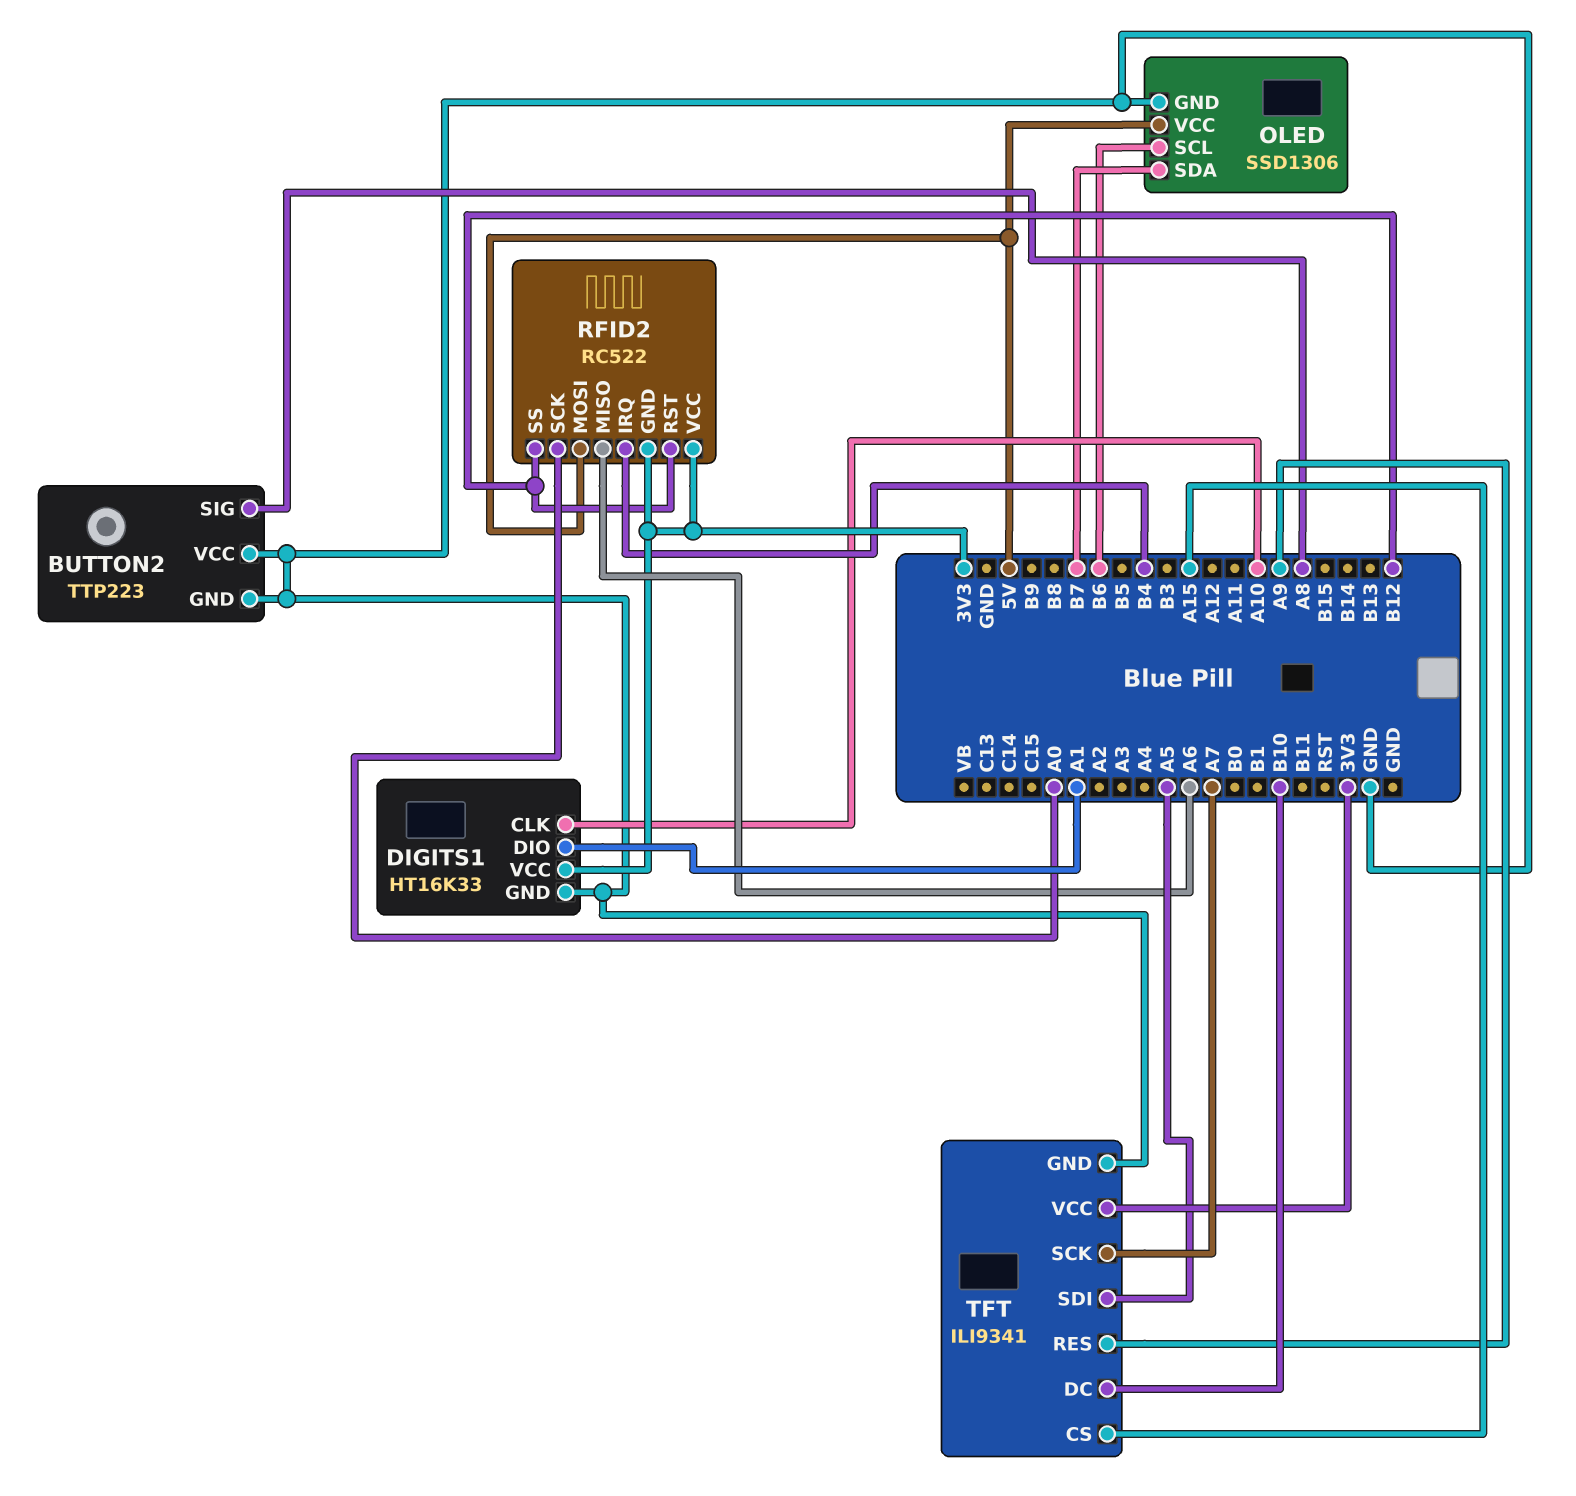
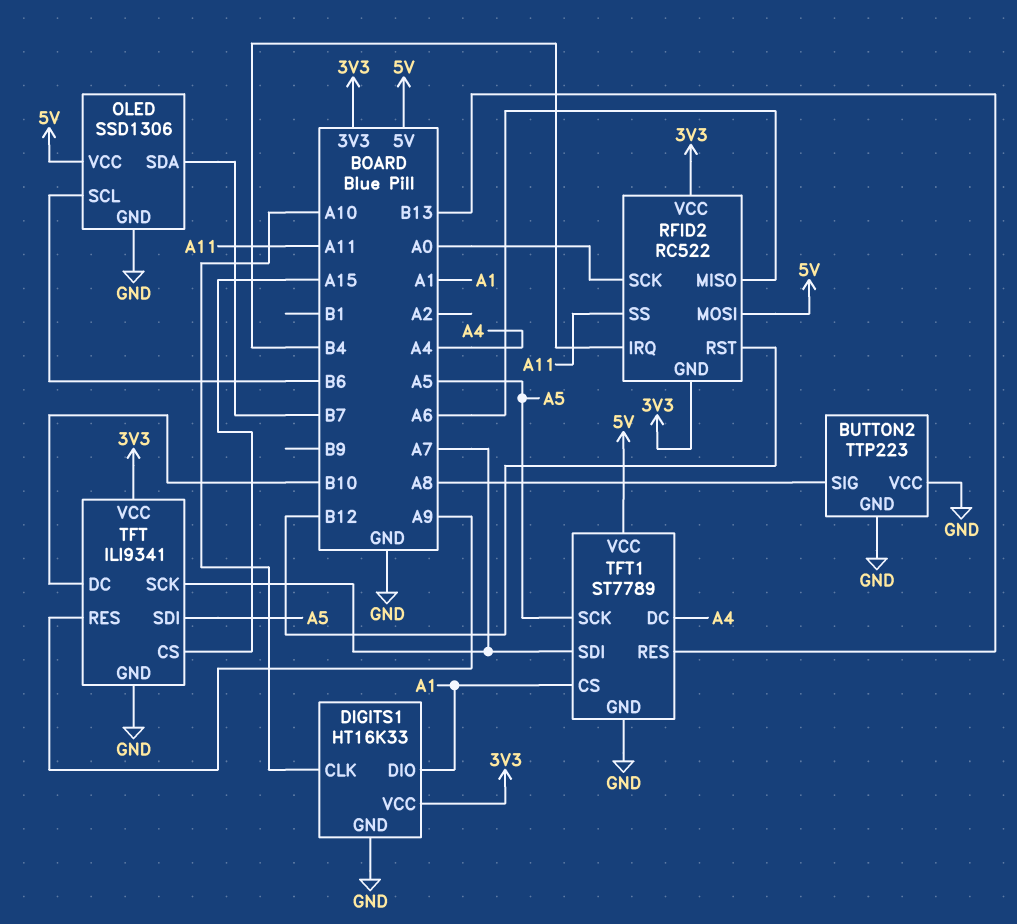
RFID2 pin SS: B12 -> A11
TFT1: none -> ST7789
TFT1 pin CS: none -> A1
TFT1 pin DC: none -> A4
TFT1 pin GND: none -> GND
TFT1 pin RES: none -> B13
TFT1 pin SCK: none -> A5
TFT1 pin SDI: none -> A7
TFT1 pin VCC: none -> 5V

